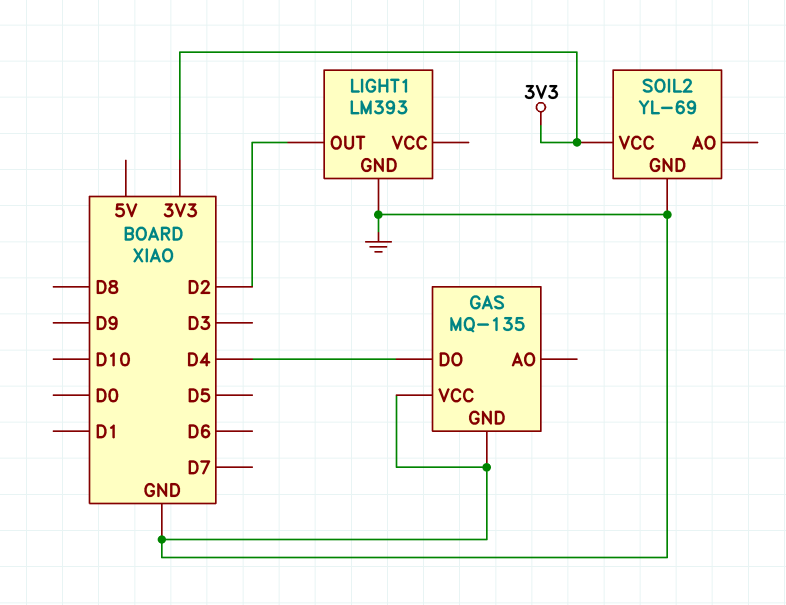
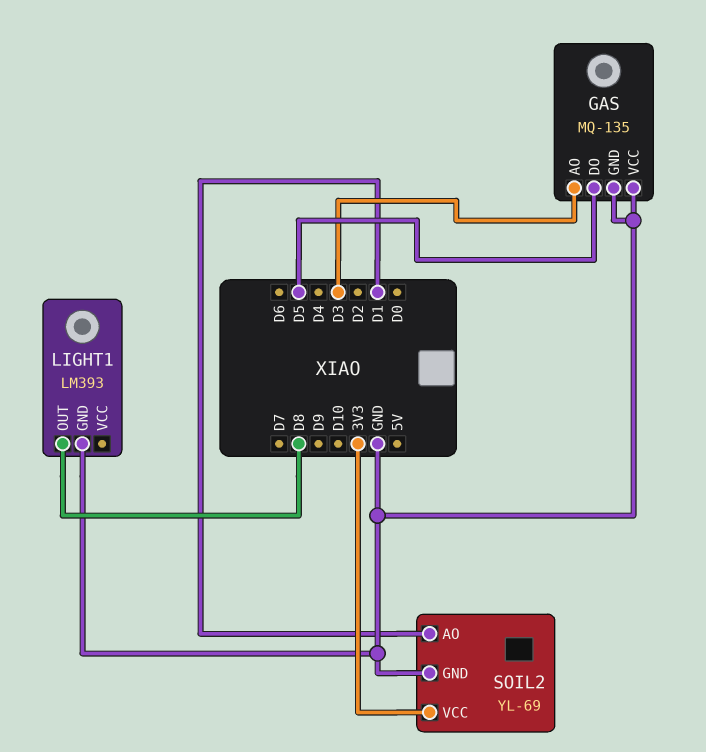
GAS pin AO: none -> D3
GAS pin DO: D4 -> D5
LIGHT1 pin OUT: D2 -> D8
SOIL2 pin AO: none -> D1

